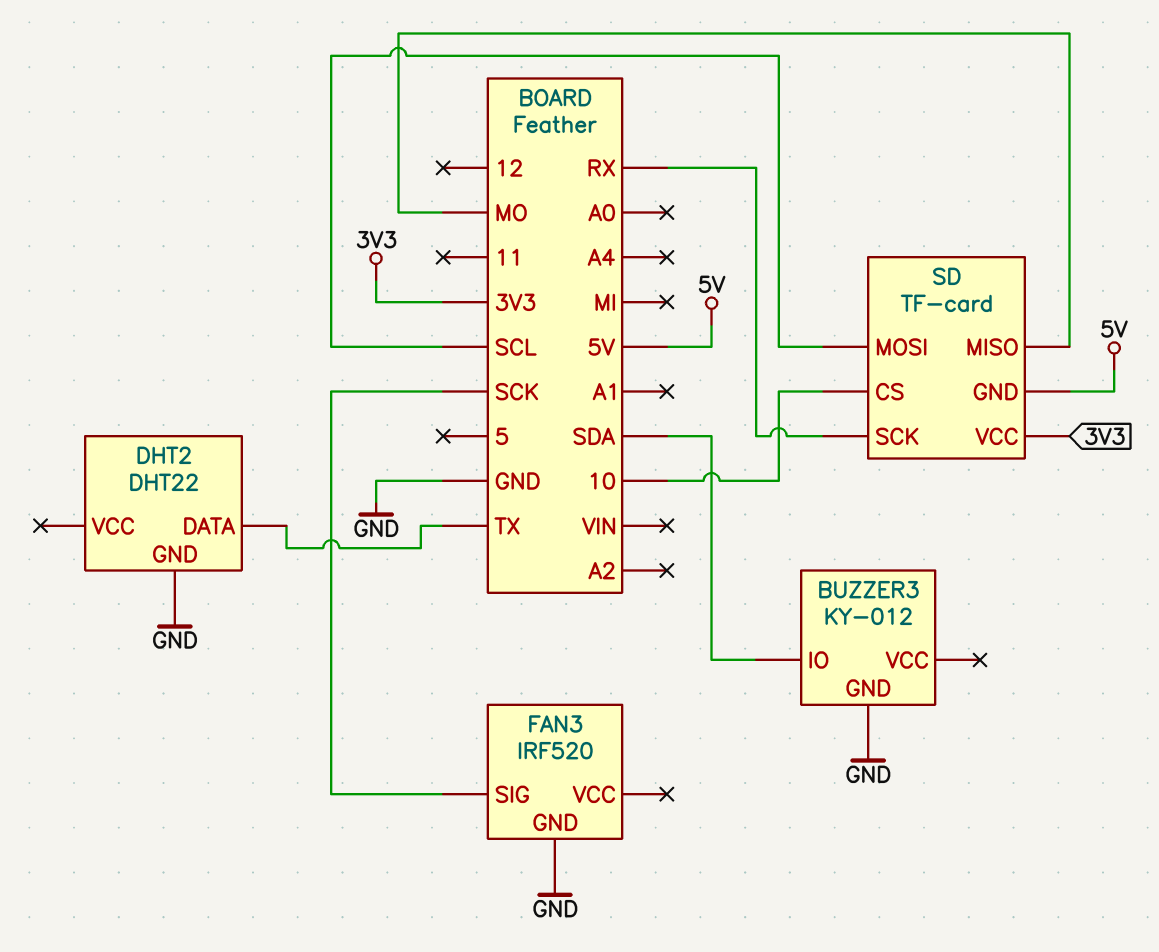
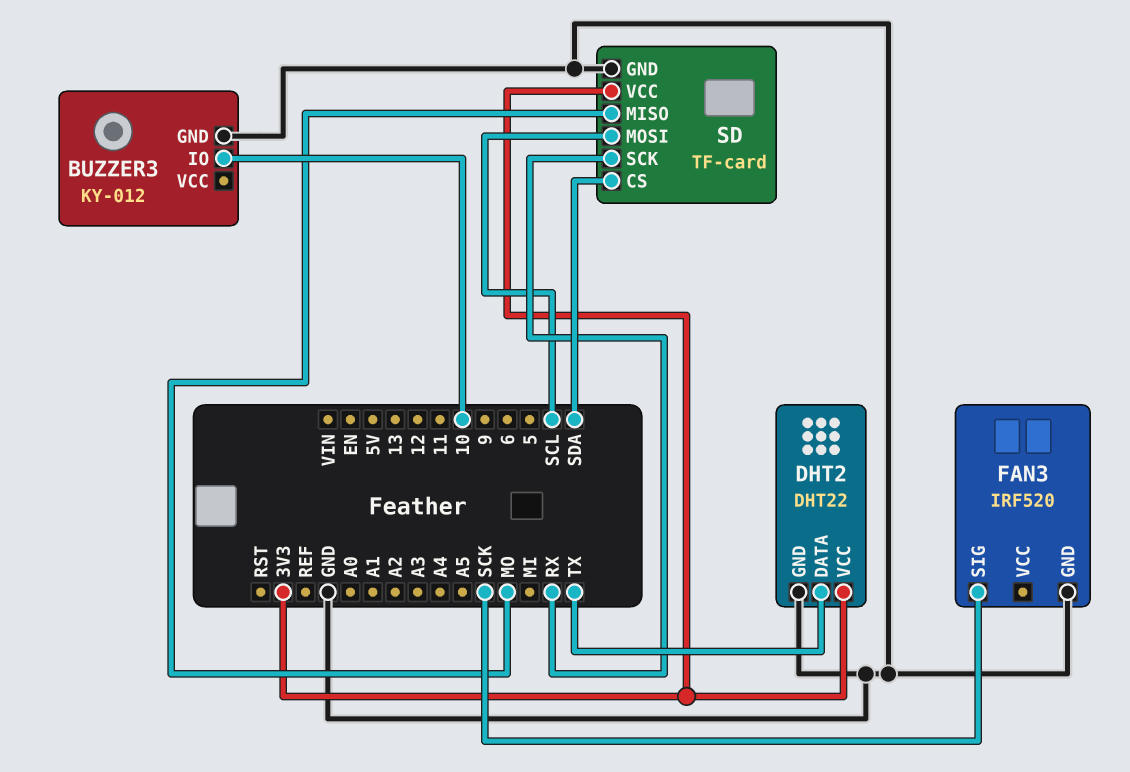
BUZZER3 pin IO: SDA -> 10
DHT2 pin VCC: none -> 3V3
SD pin CS: 10 -> SDA
SD pin GND: 5V -> GND

